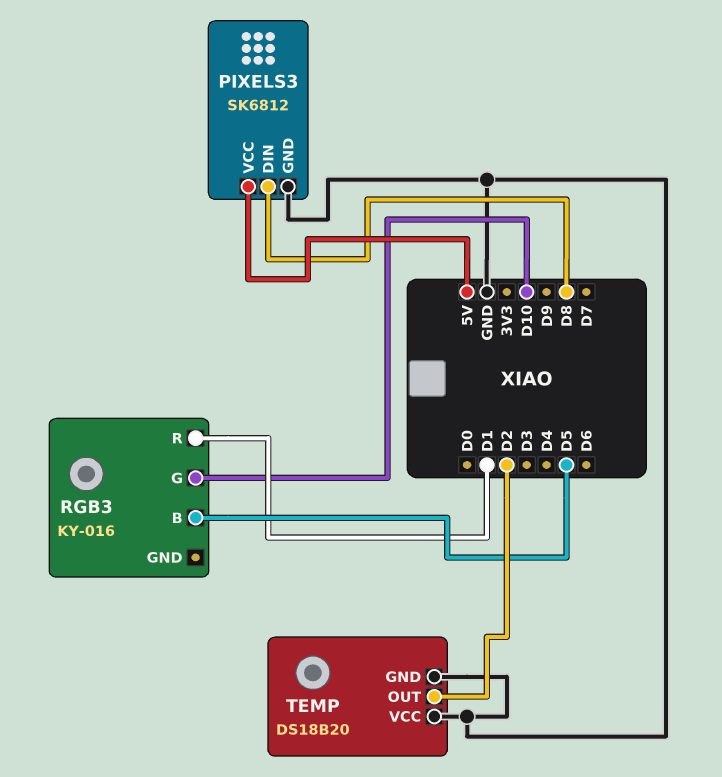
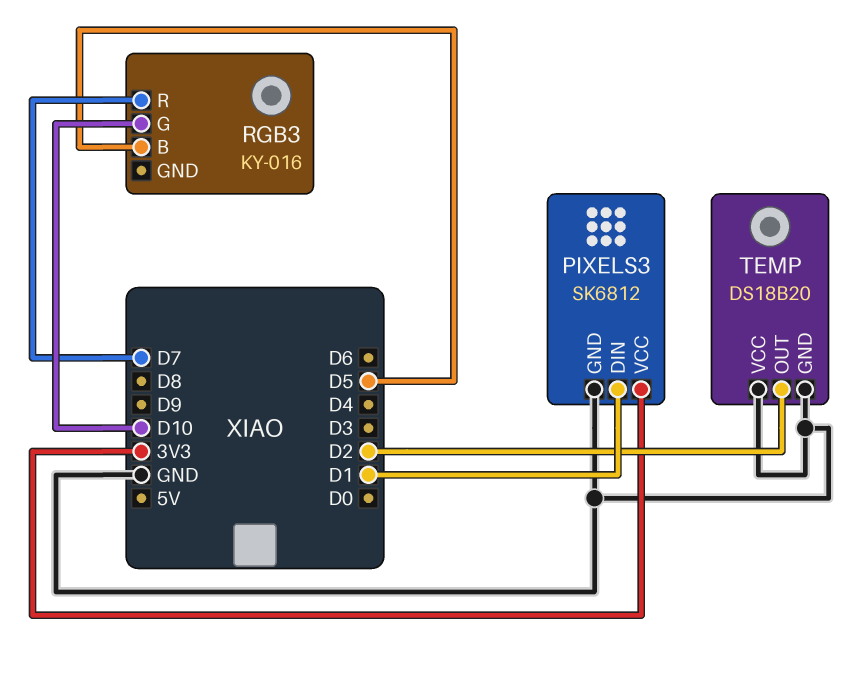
PIXELS3 pin DIN: D8 -> D1
PIXELS3 pin VCC: 5V -> 3V3
RGB3 pin R: D1 -> D7

